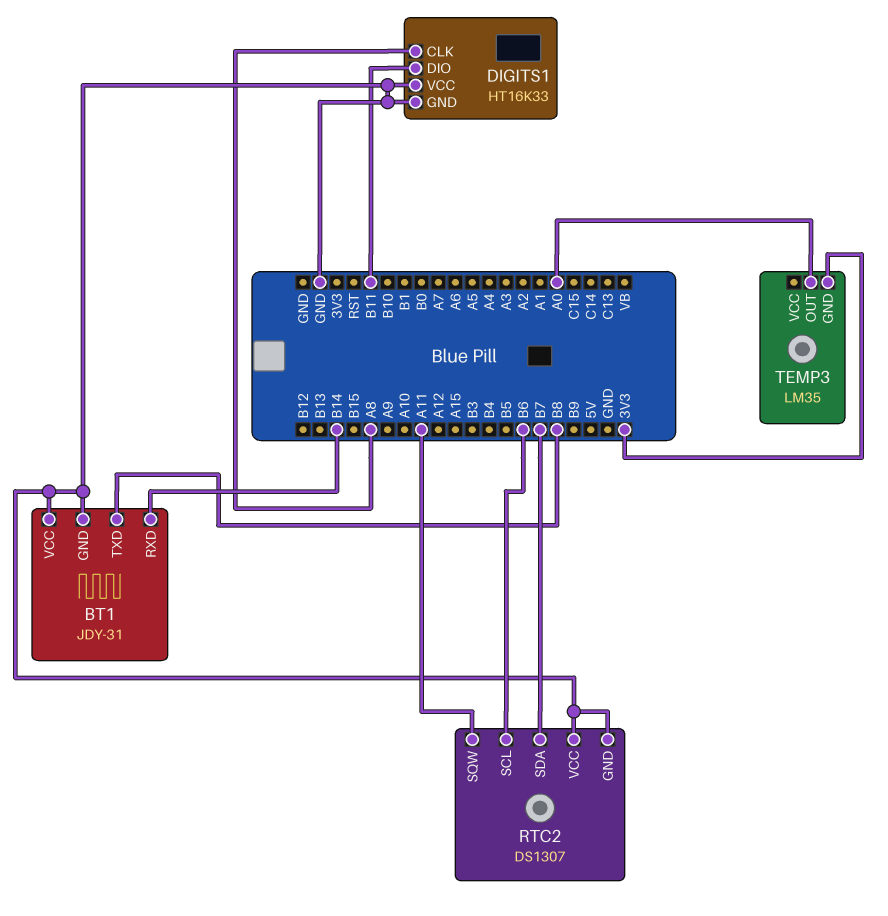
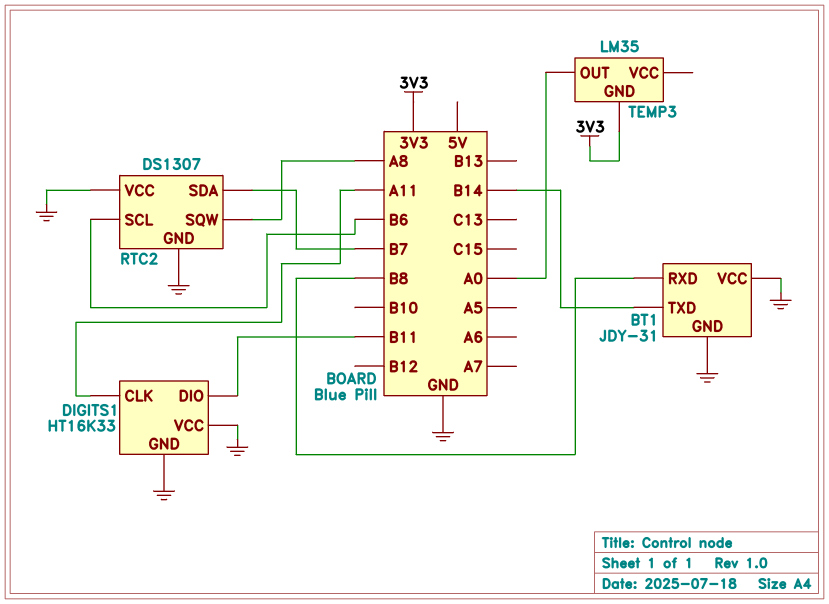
BT1 pin RXD: B14 -> B8
BT1 pin TXD: B8 -> B14
DIGITS1 pin CLK: A8 -> A11
RTC2 pin SQW: A11 -> A8

